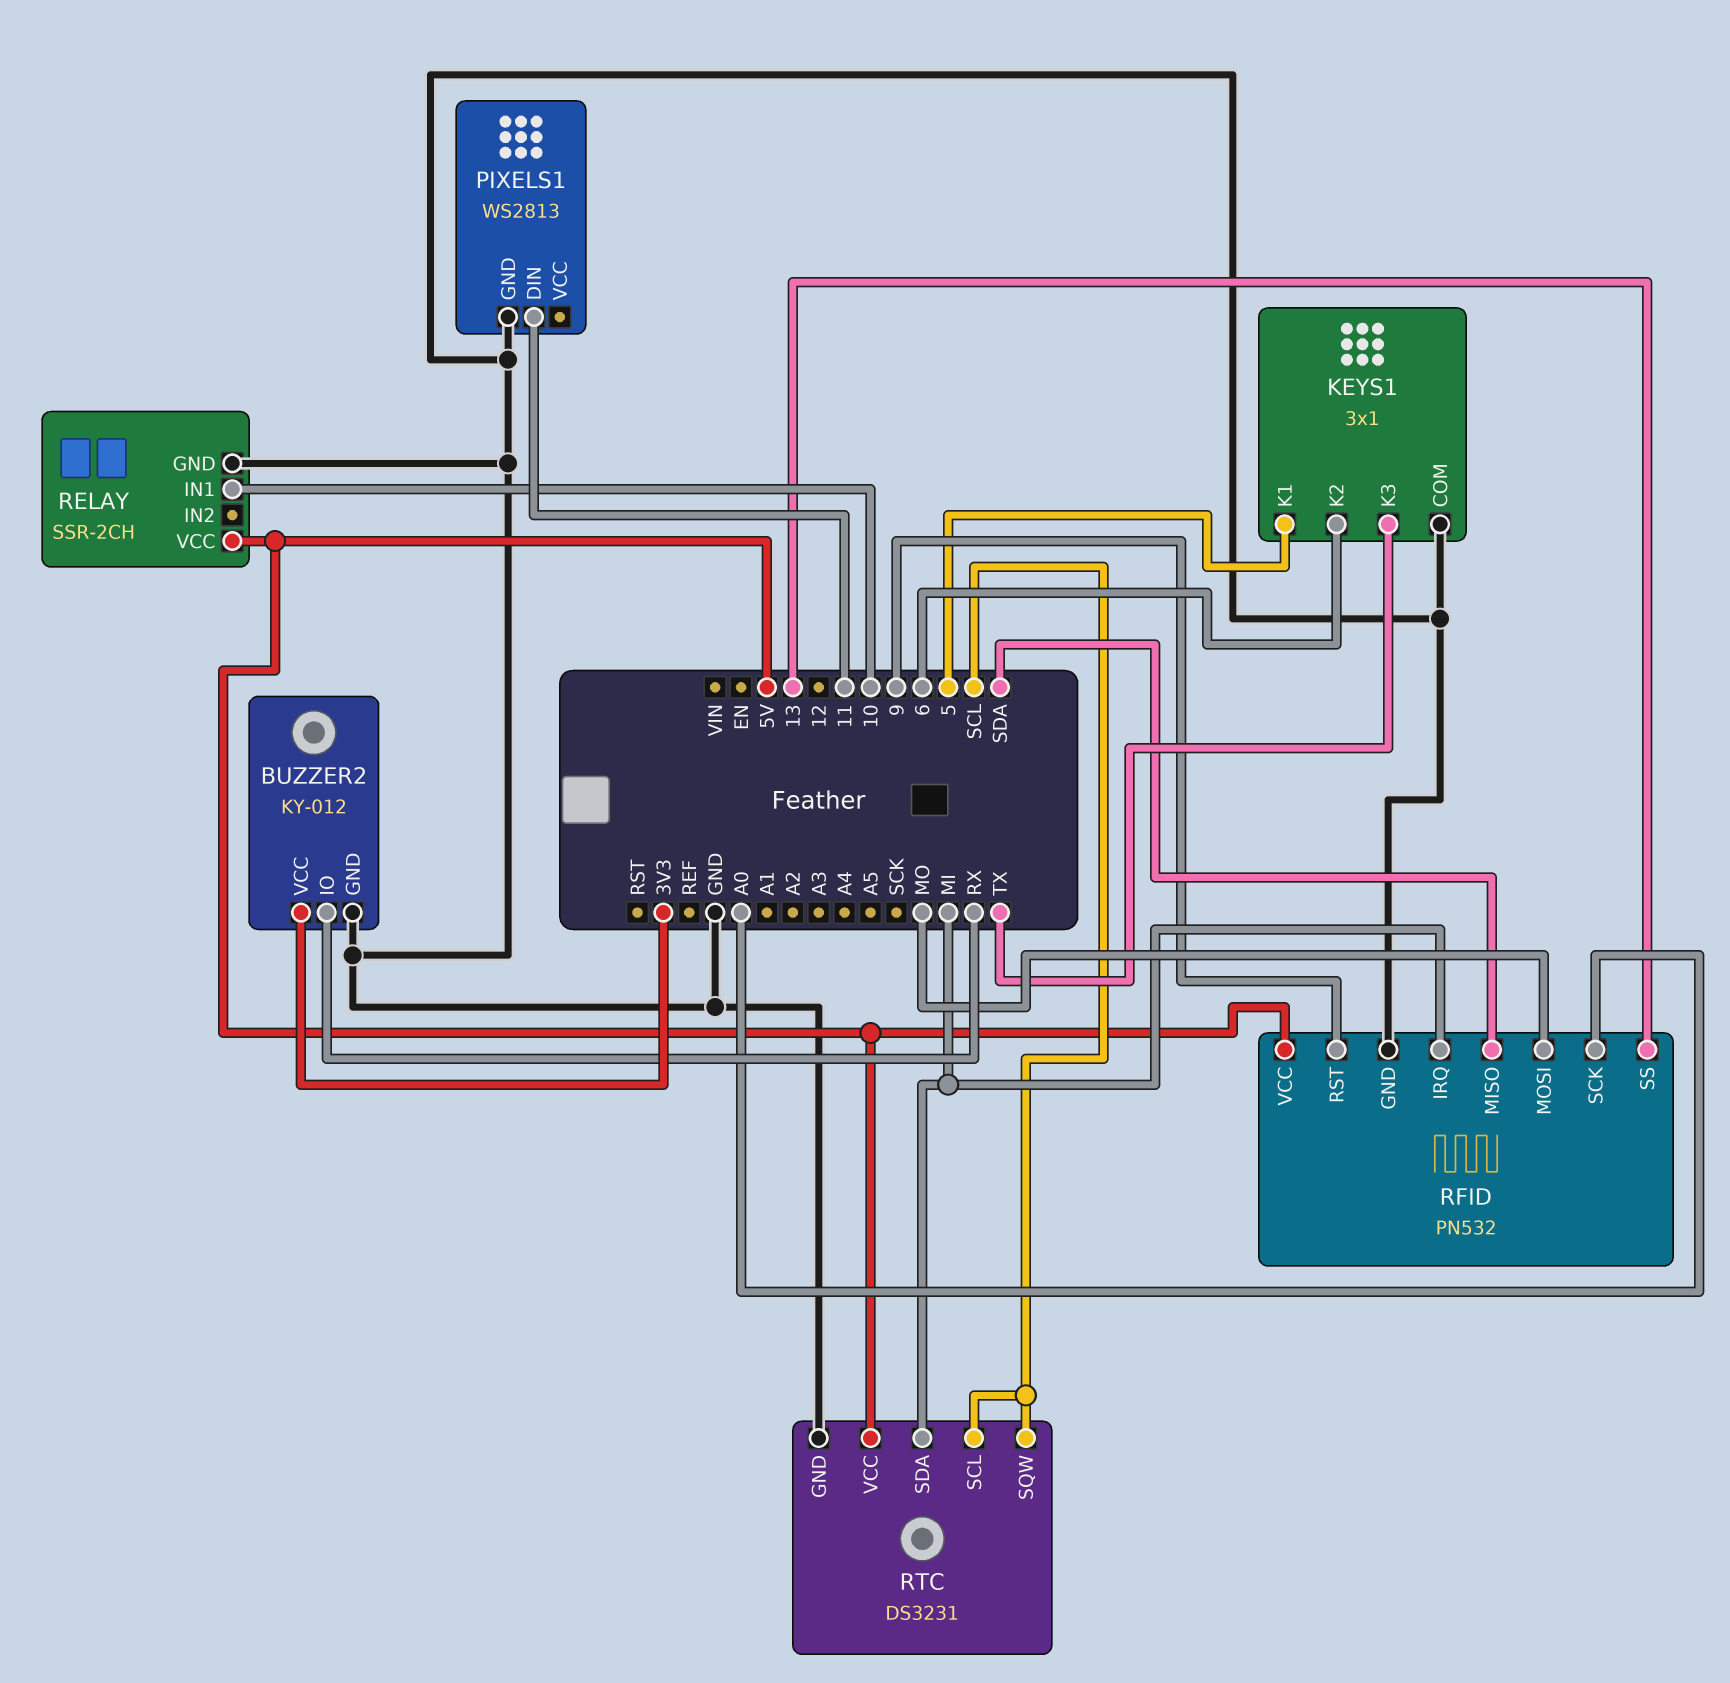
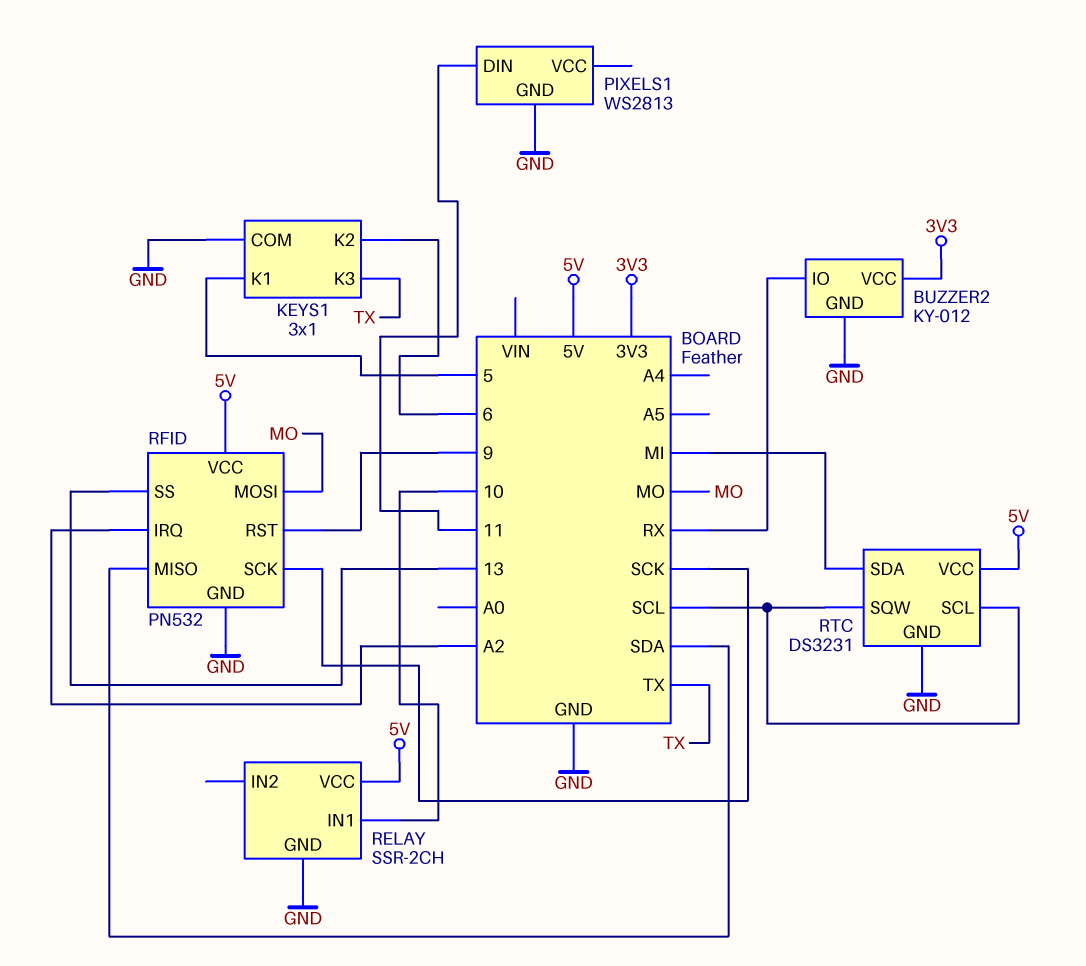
RFID pin IRQ: MI -> A2
RFID pin SCK: A0 -> SCK

